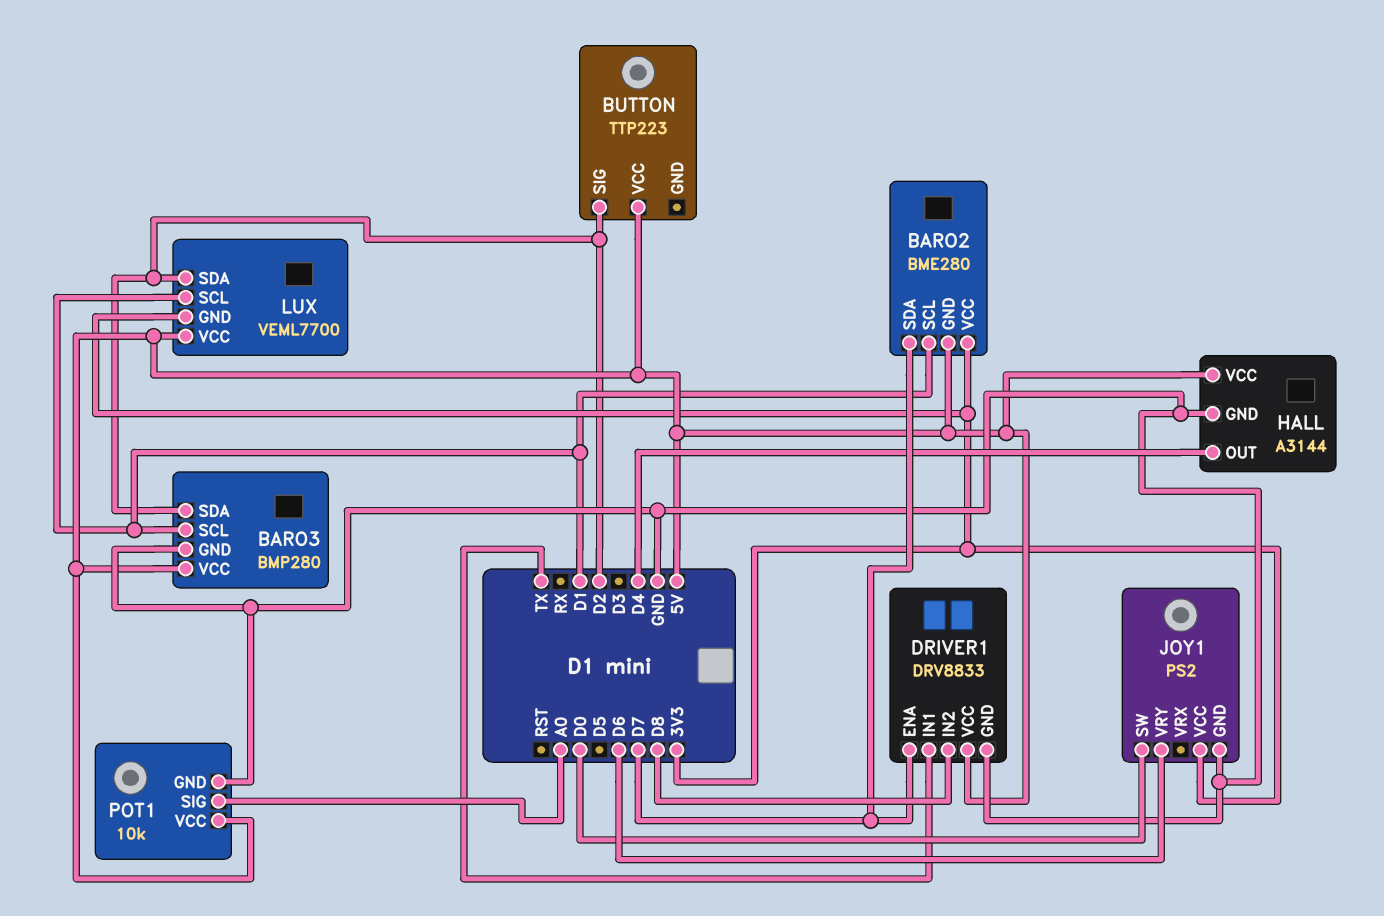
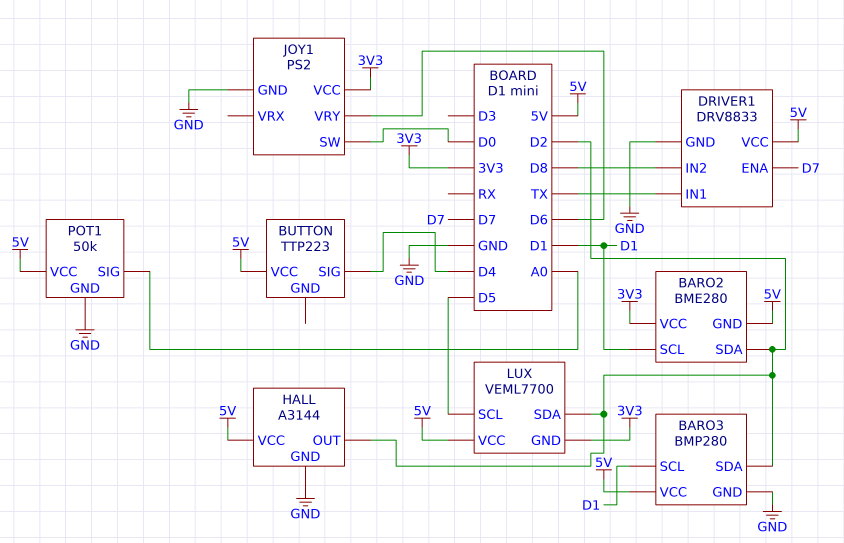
BARO2 pin SDA: D7 -> D2
BUTTON pin SIG: D2 -> D4
HALL pin OUT: D4 -> D2
LUX pin SCL: D1 -> D5
POT1: 10k -> 50k

